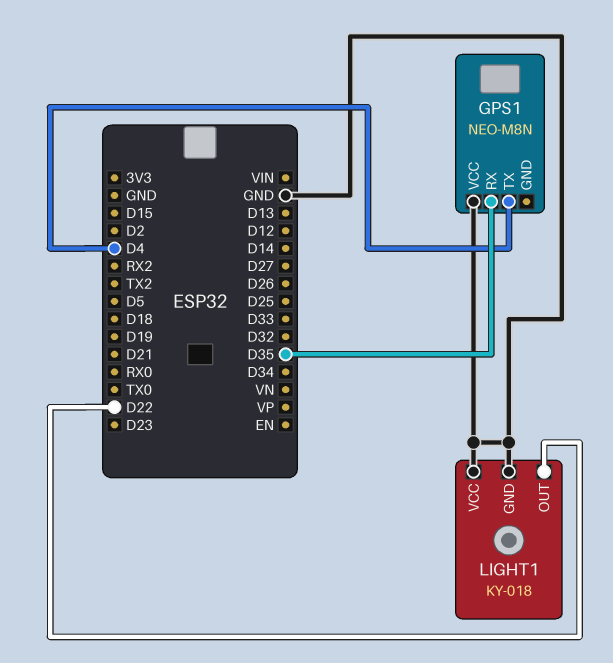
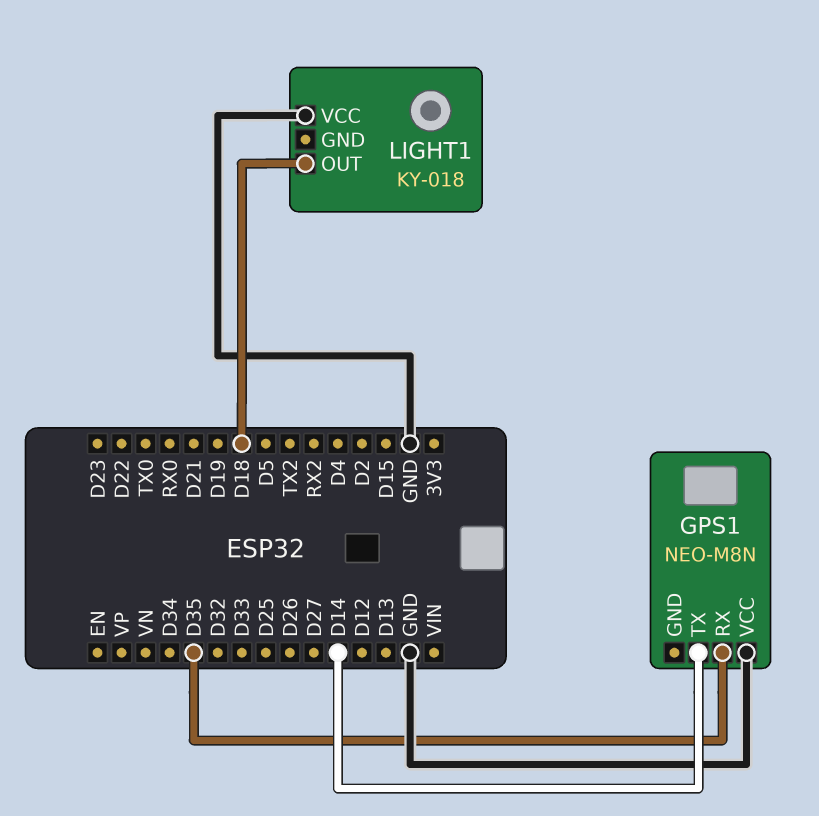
GPS1 pin TX: D4 -> D14
LIGHT1 pin GND: GND -> none
LIGHT1 pin OUT: D22 -> D18

